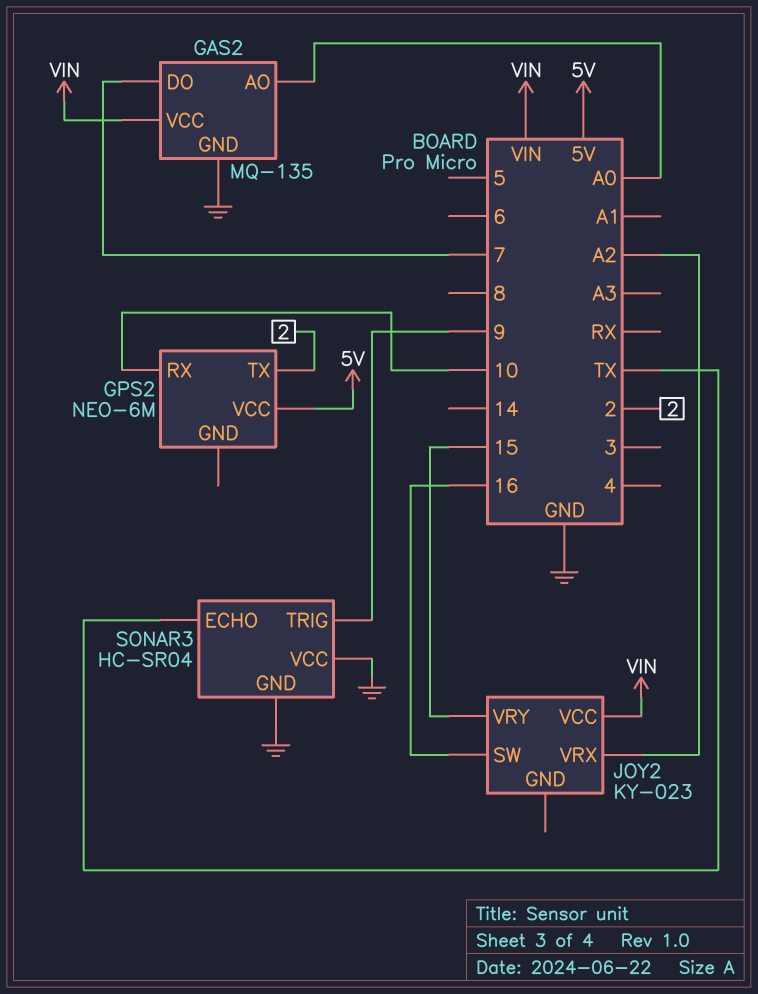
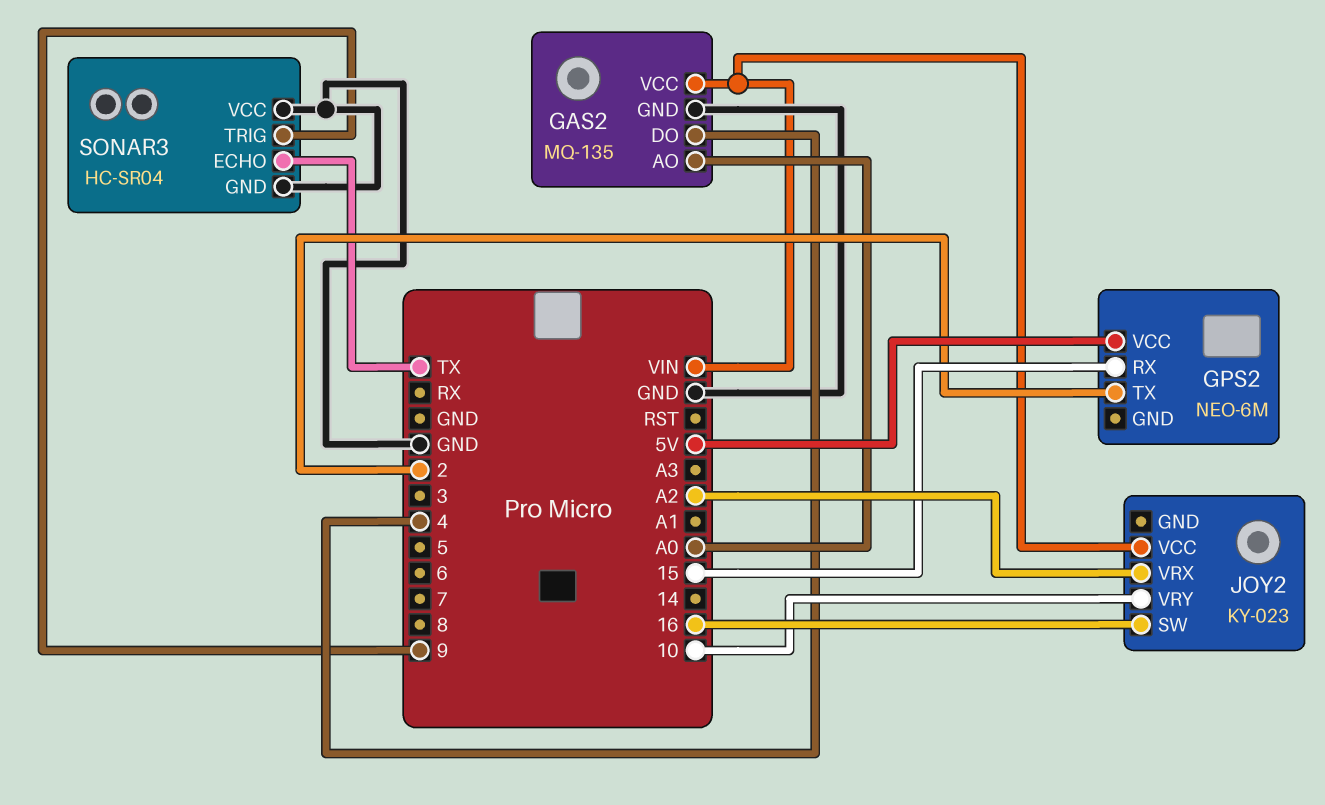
GAS2 pin DO: 7 -> 4
GPS2 pin RX: 10 -> 15
JOY2 pin VRY: 15 -> 10

